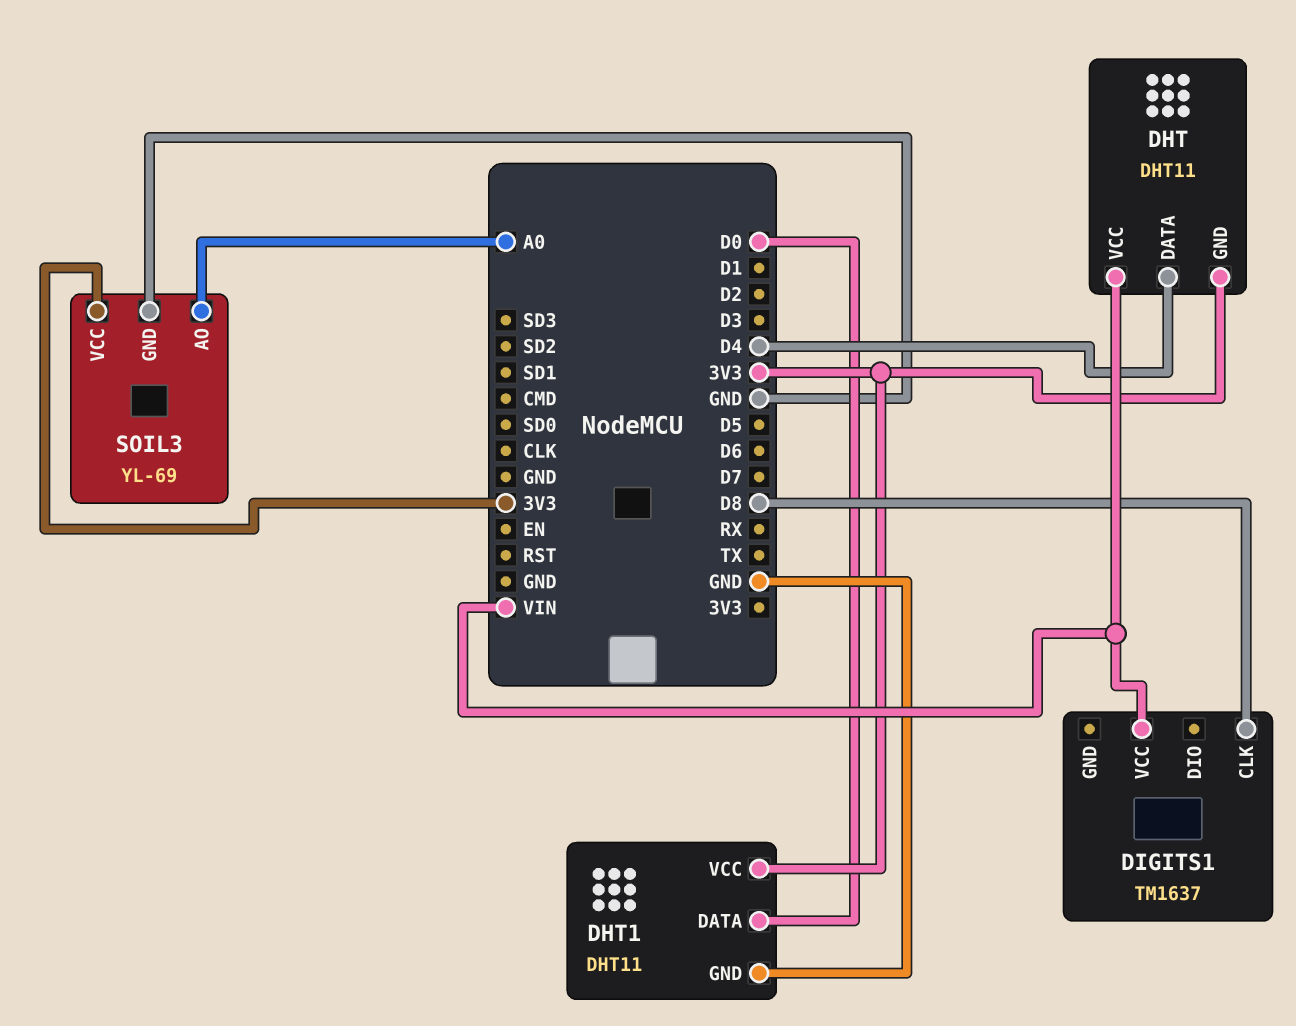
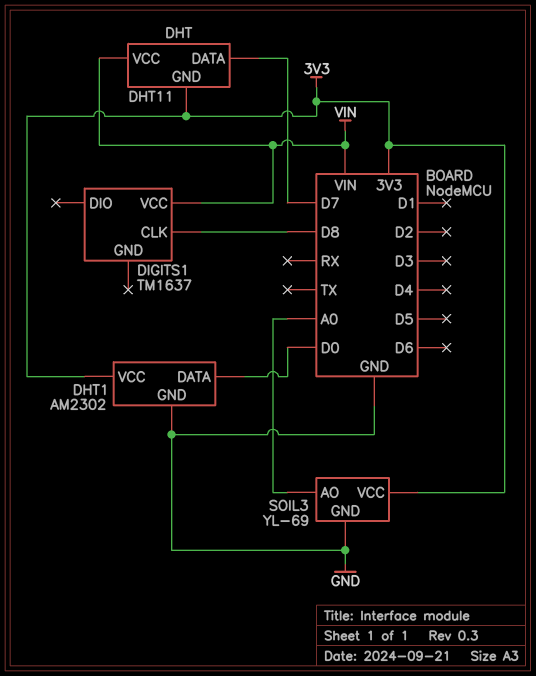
DHT pin DATA: D4 -> D7
DHT1: DHT11 -> AM2302

